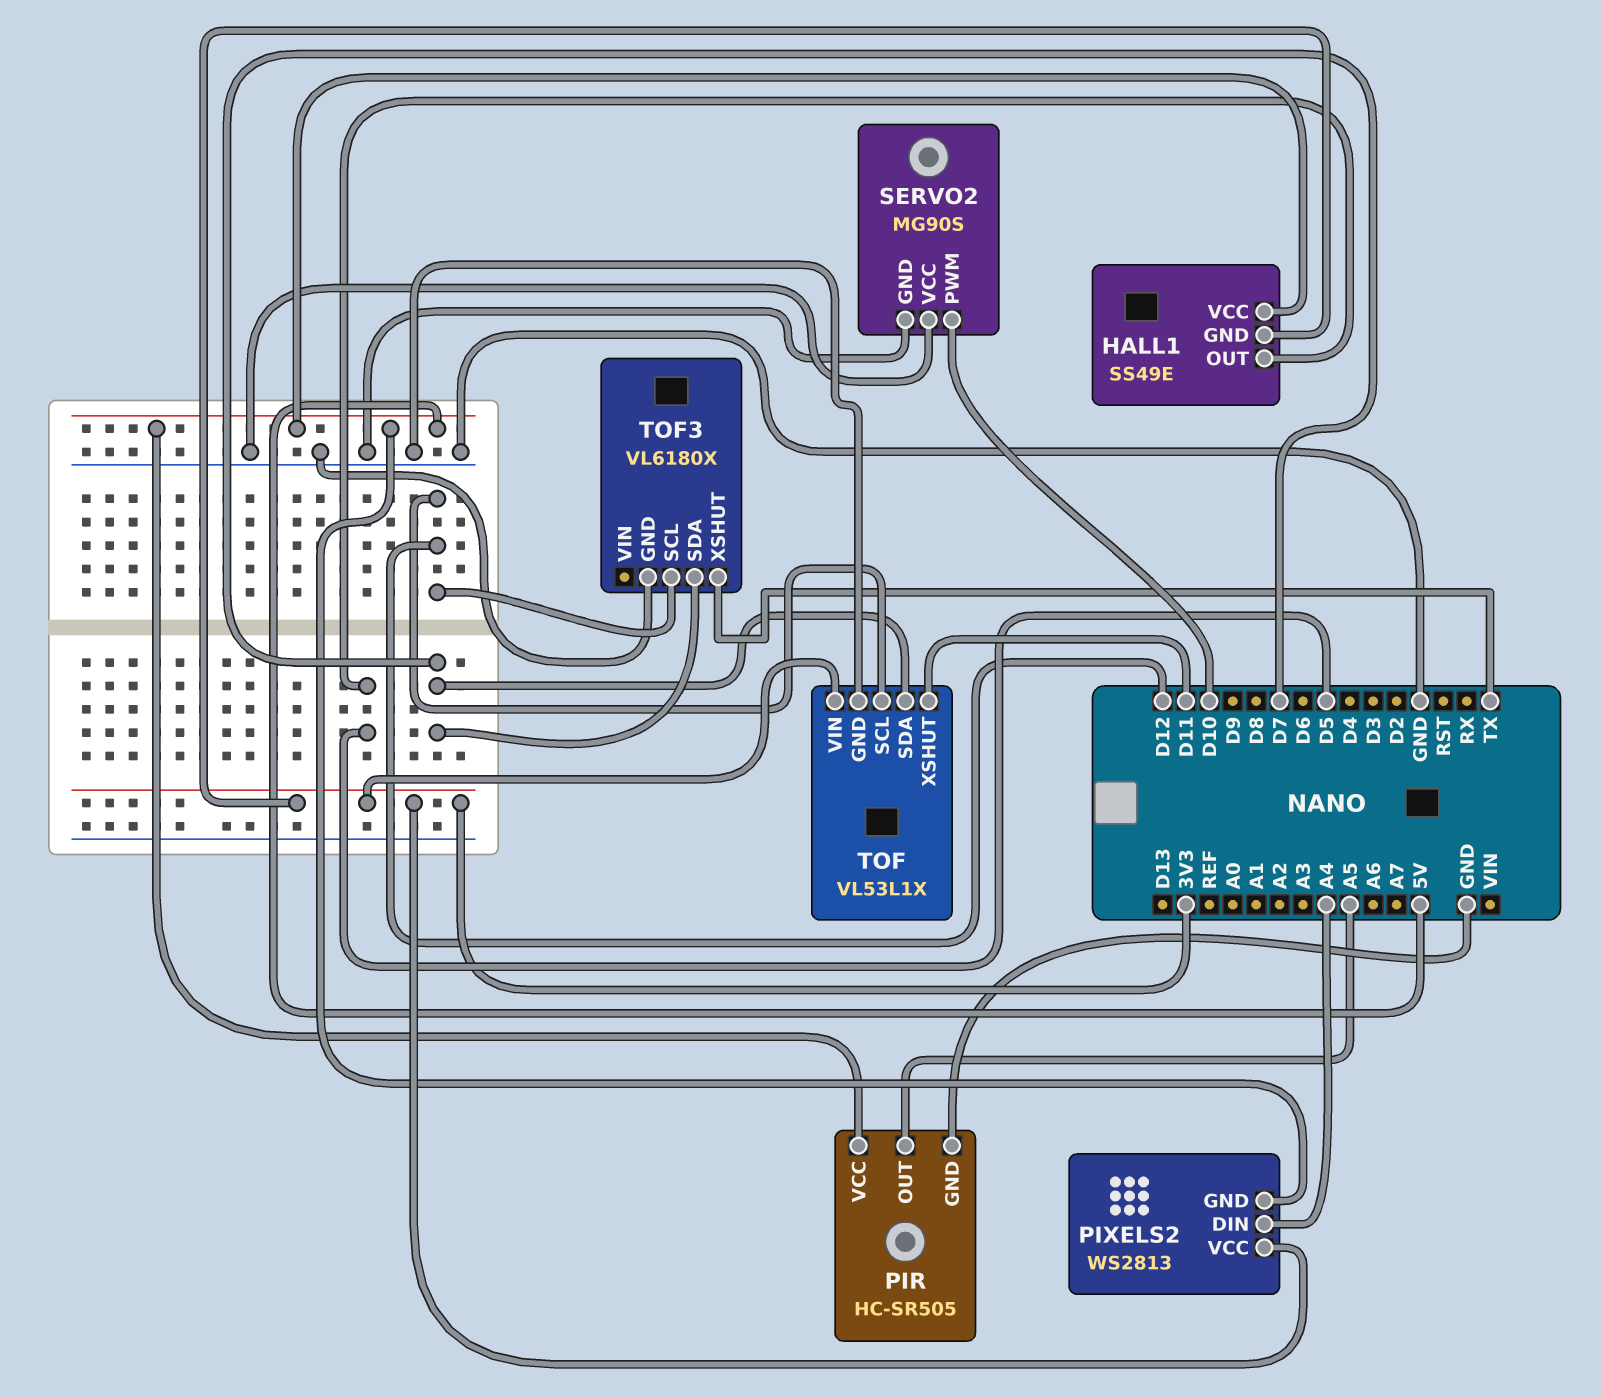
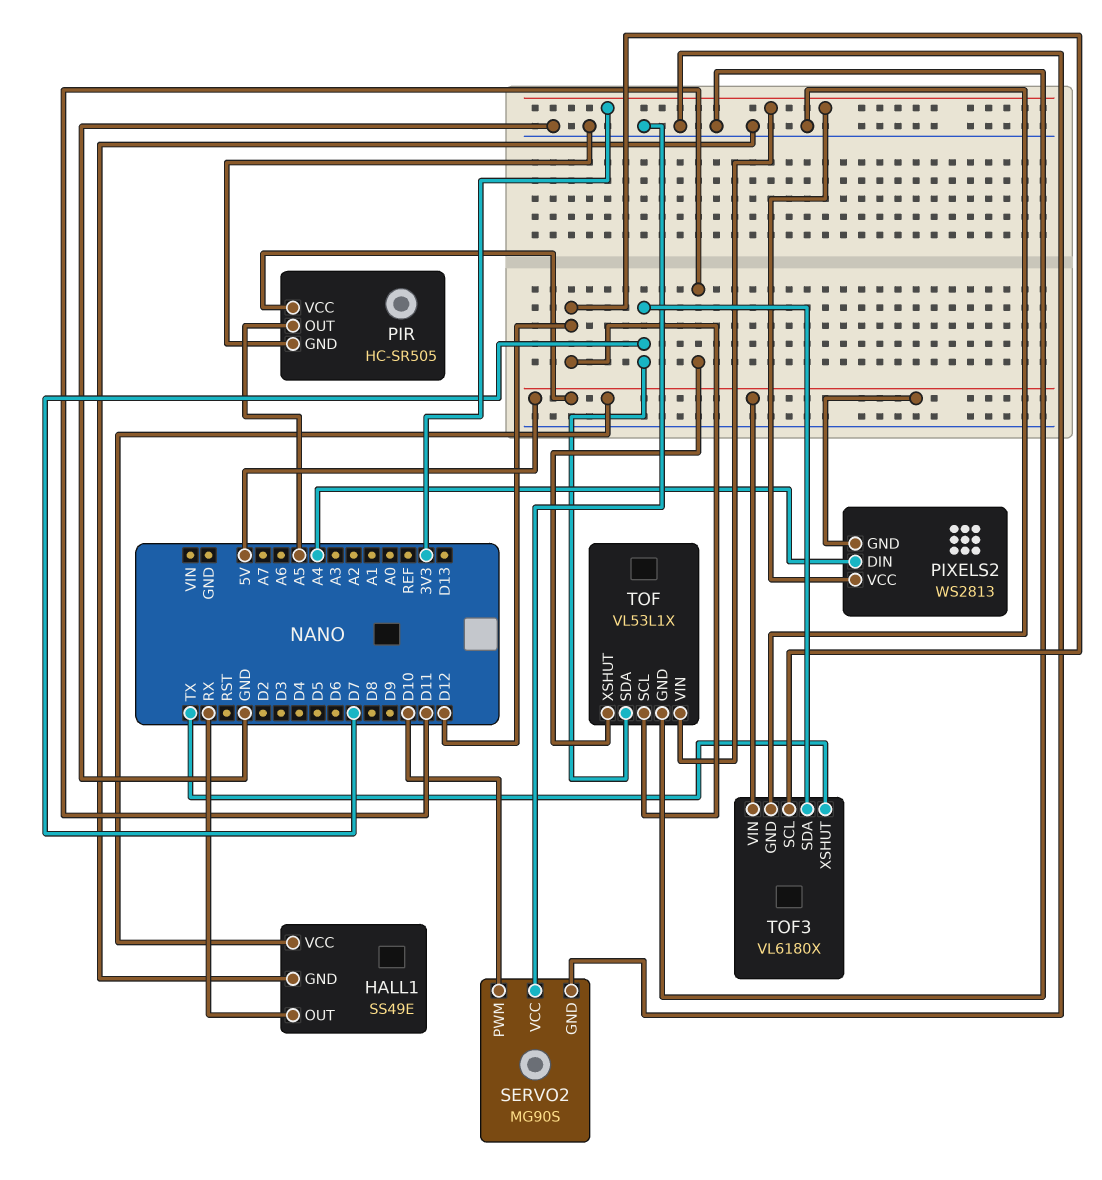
HALL1 pin GND: 3V3 -> GND
HALL1 pin OUT: D5 -> RX
TOF3 pin VIN: none -> 5V

